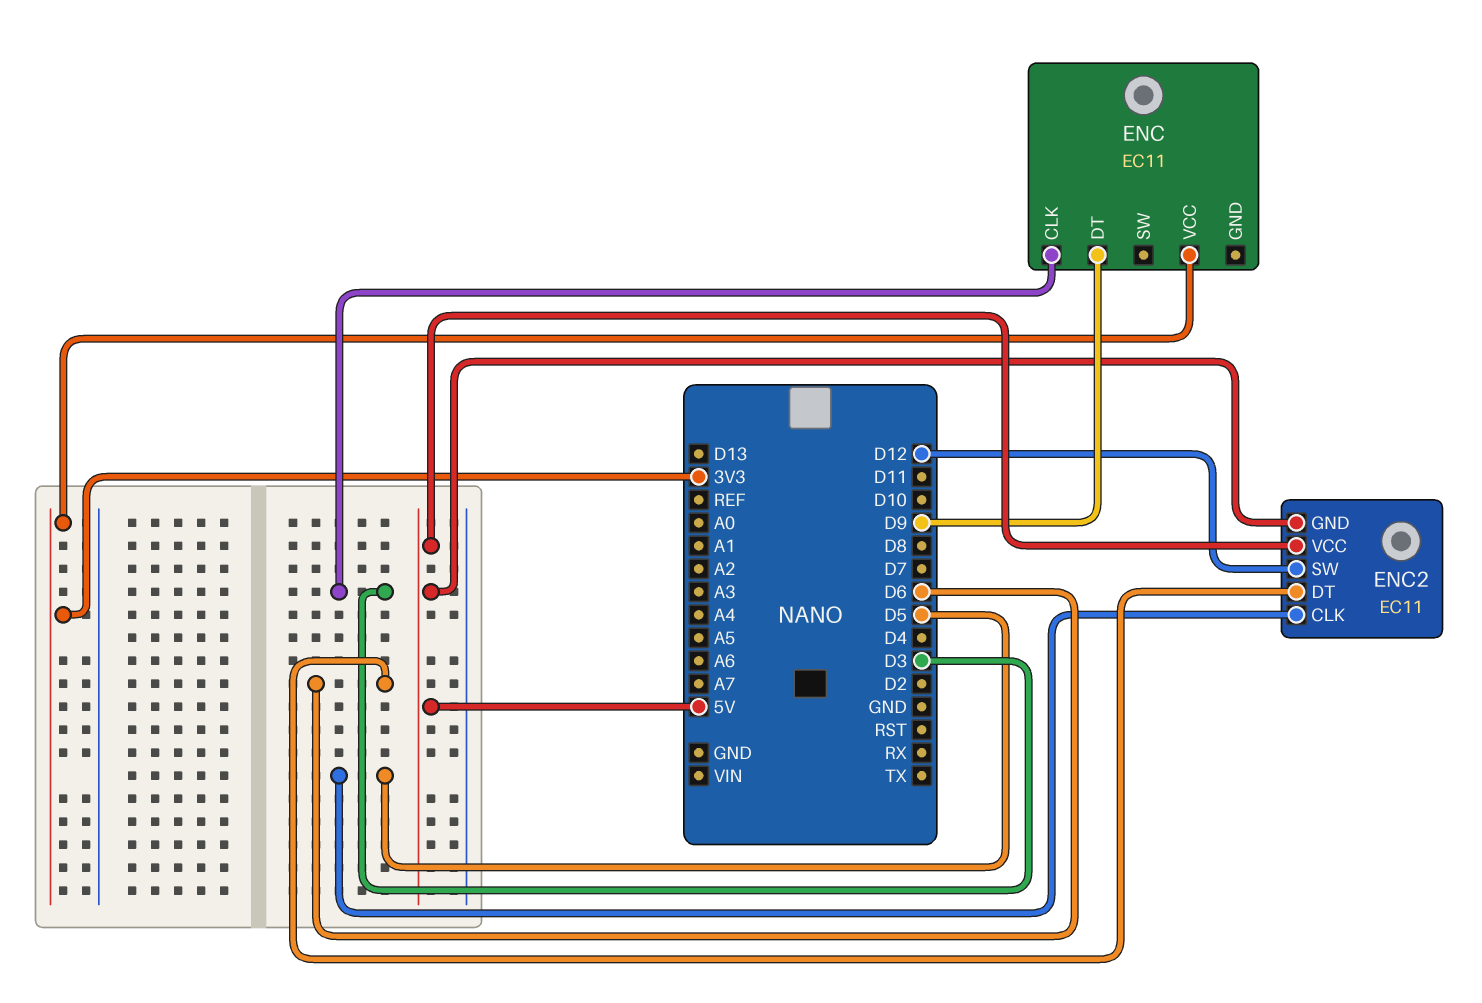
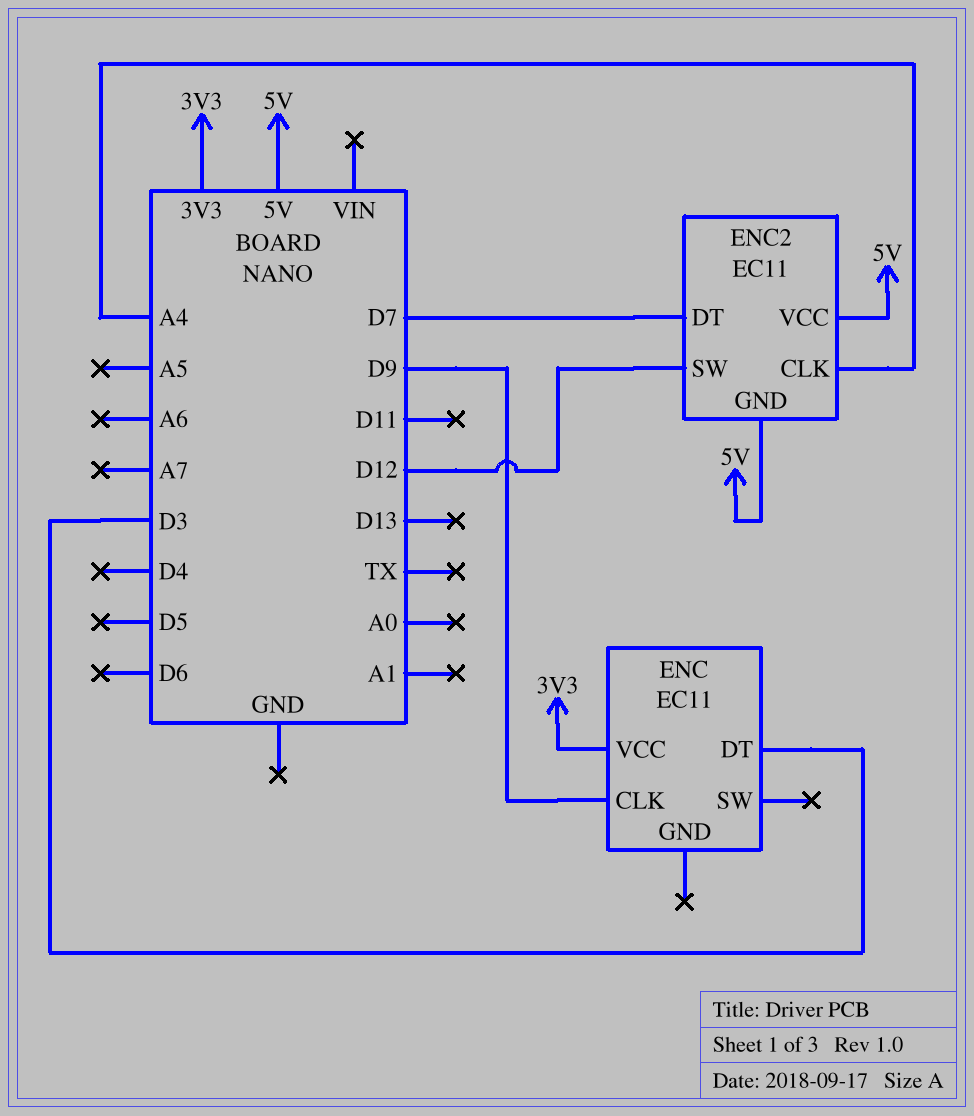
ENC pin CLK: D3 -> D9
ENC pin DT: D9 -> D3
ENC2 pin CLK: D5 -> A4
ENC2 pin DT: D6 -> D7

